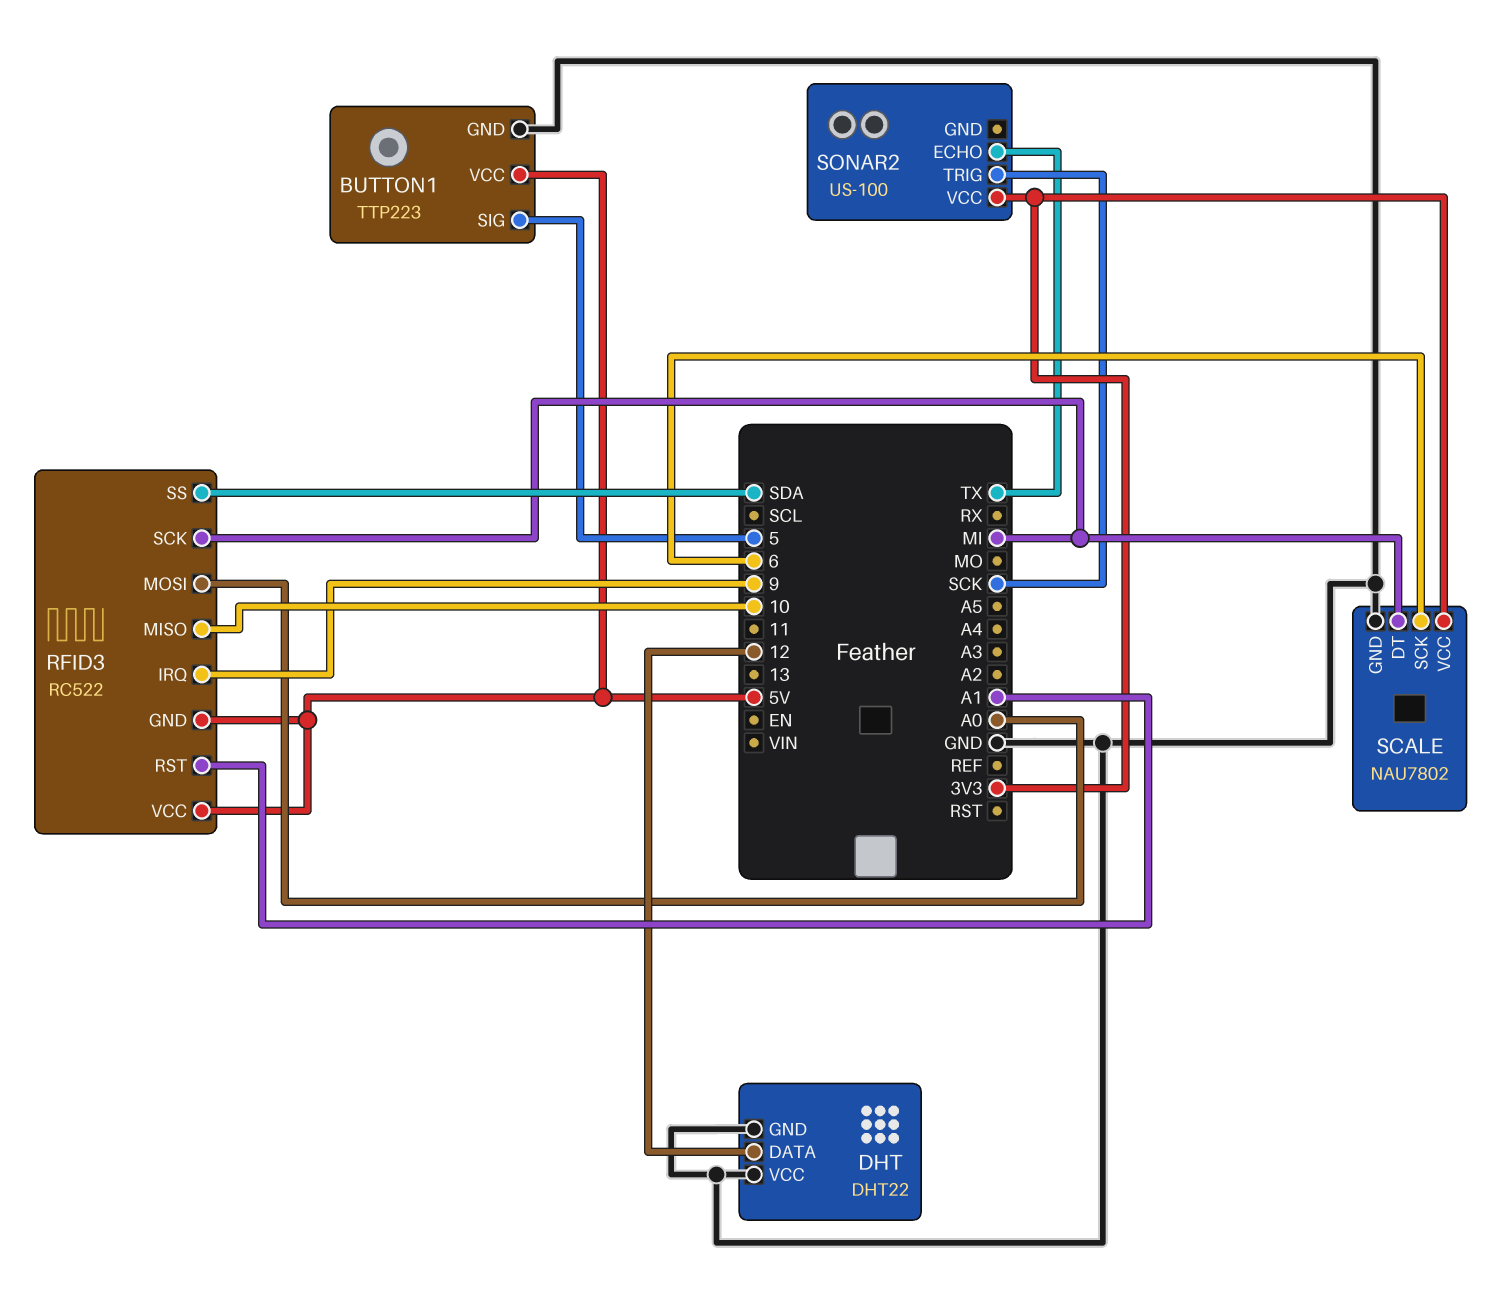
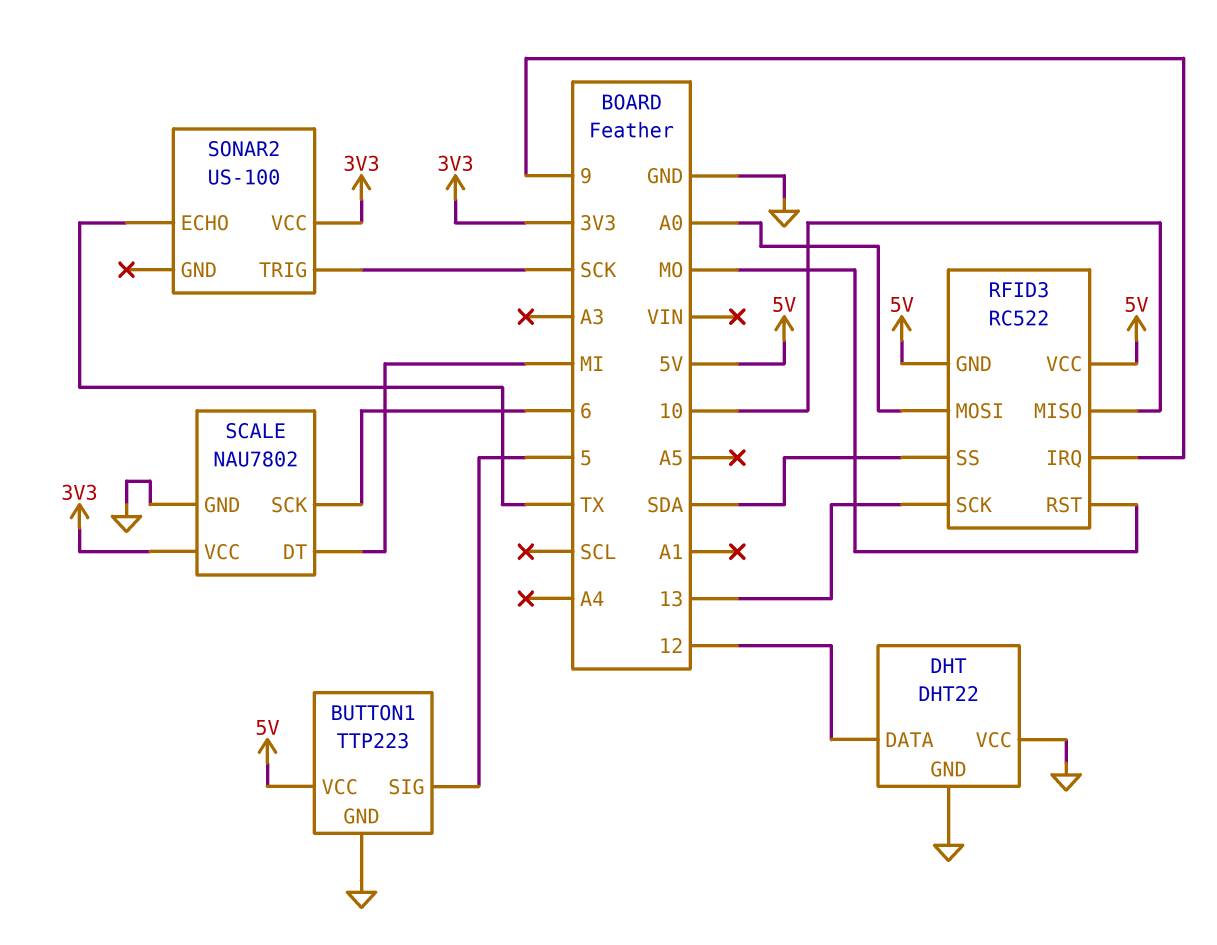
RFID3 pin RST: A1 -> MO
RFID3 pin SCK: MI -> 13

